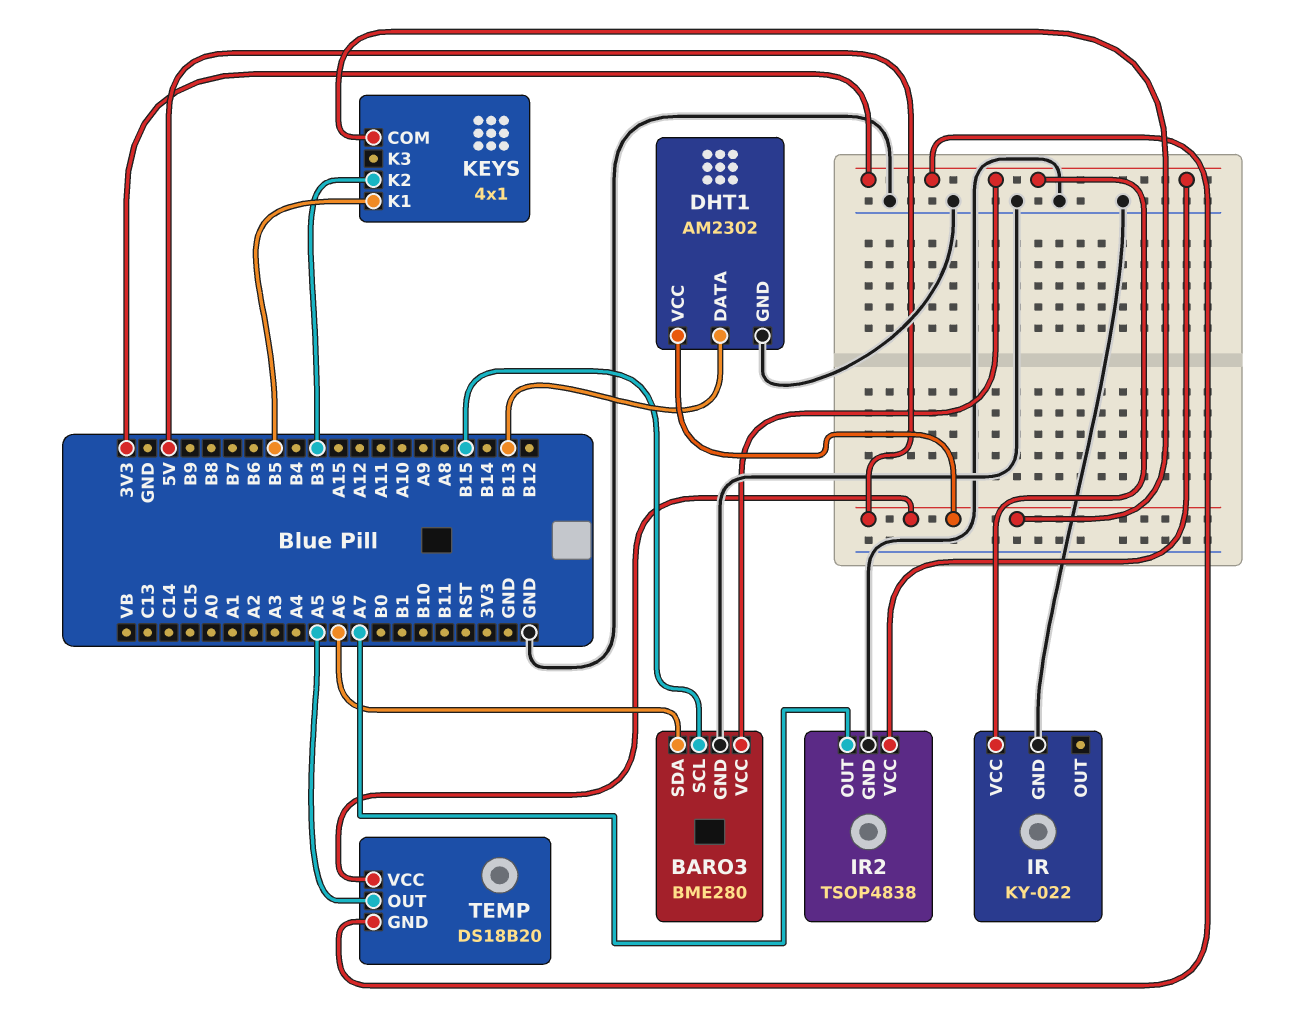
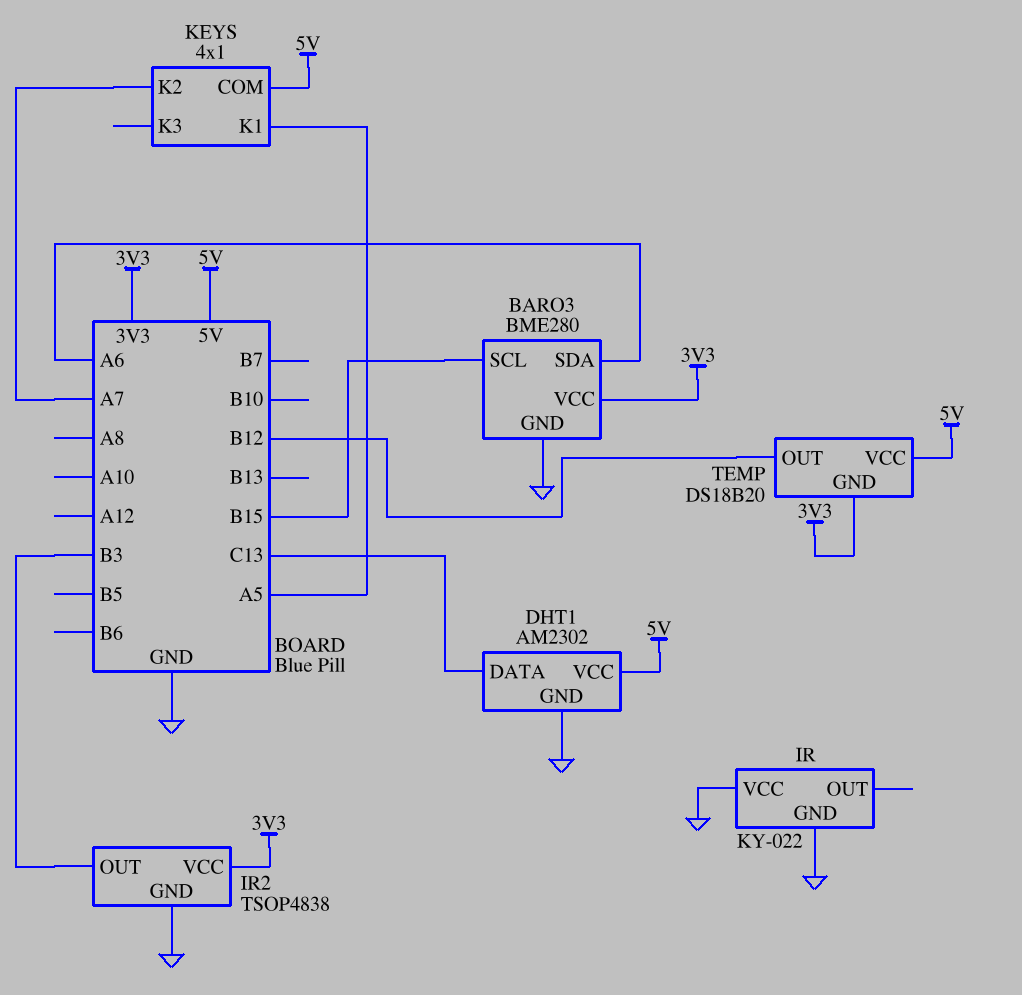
DHT1 pin DATA: B13 -> C13
IR pin VCC: 3V3 -> GND
IR2 pin OUT: A7 -> B3
KEYS pin K1: B5 -> A5
KEYS pin K2: B3 -> A7
TEMP pin OUT: A5 -> B12

